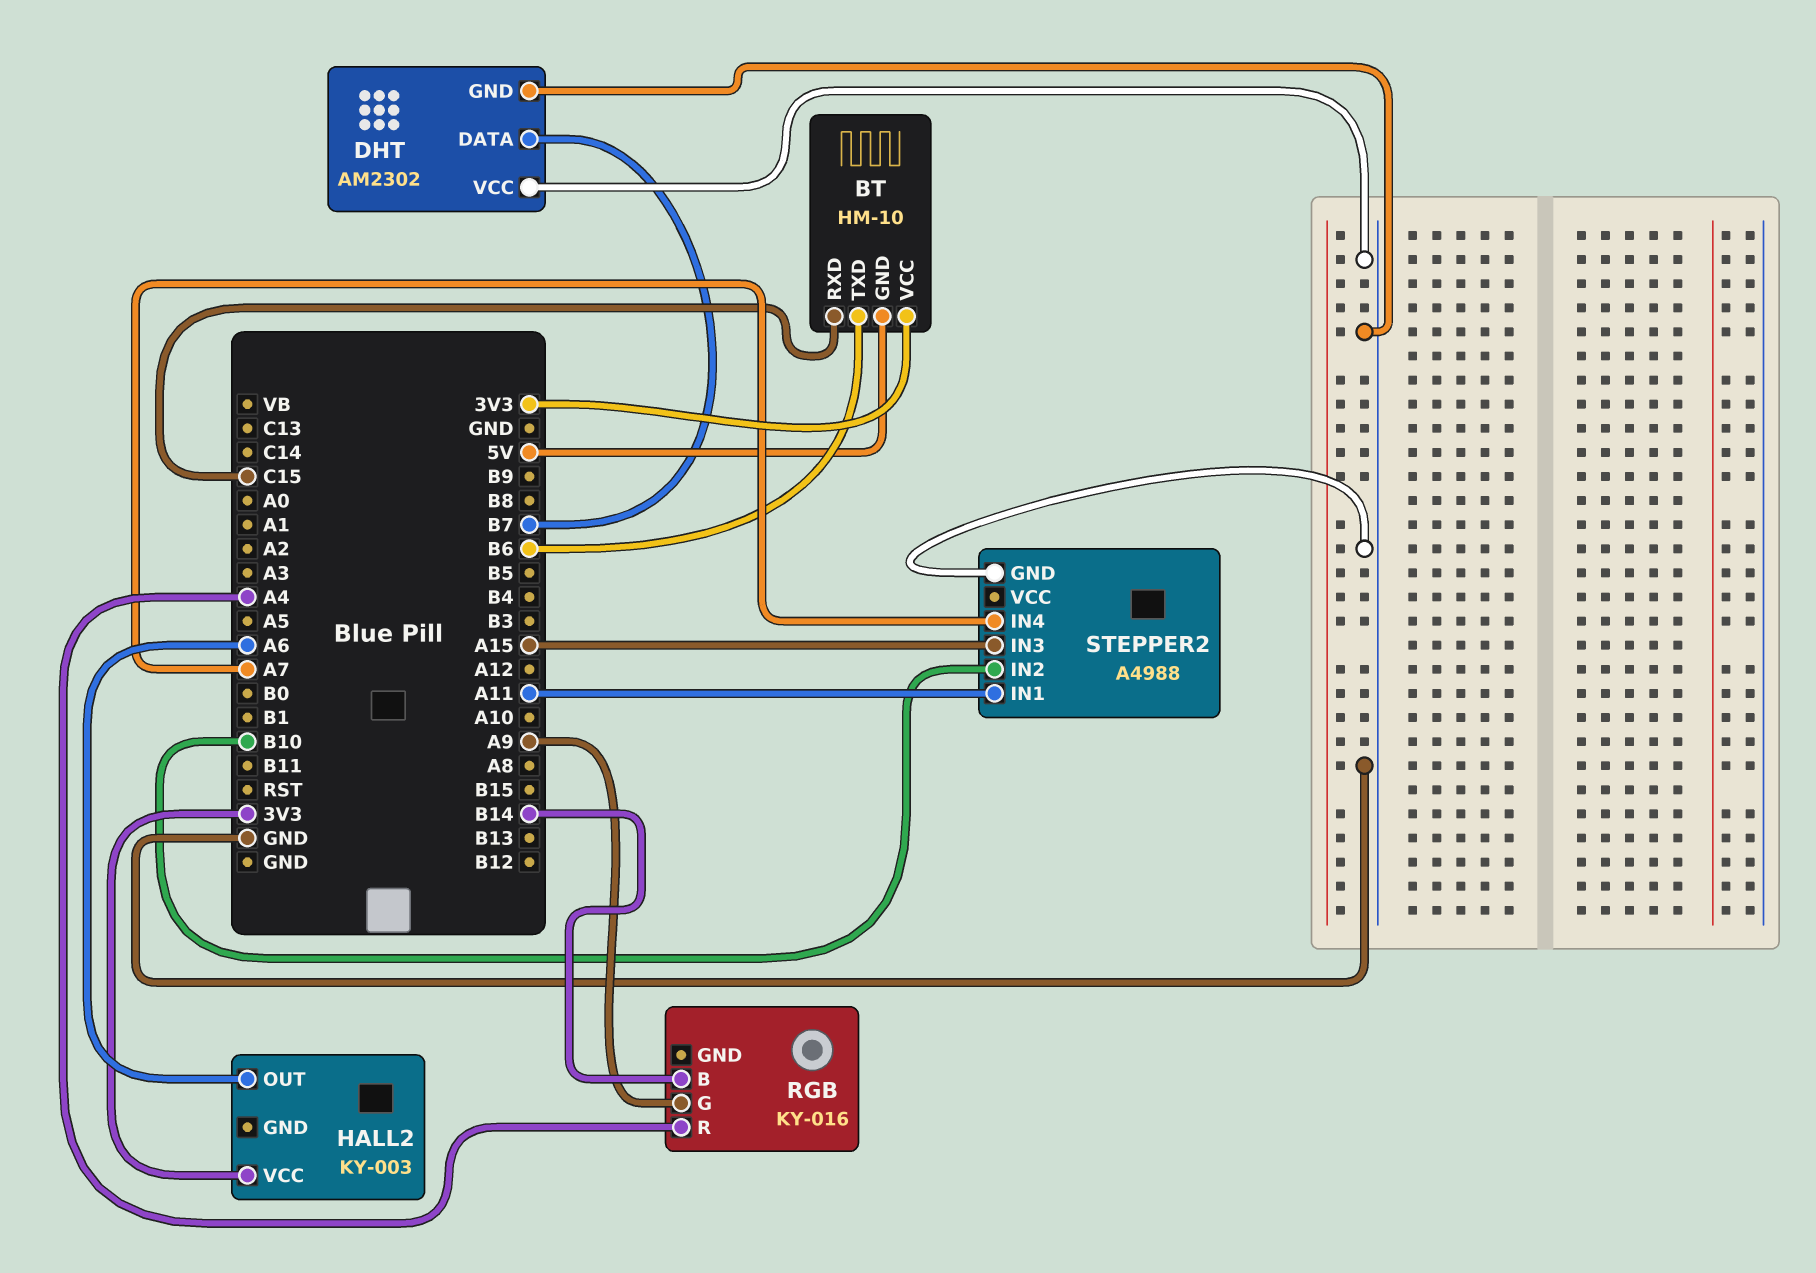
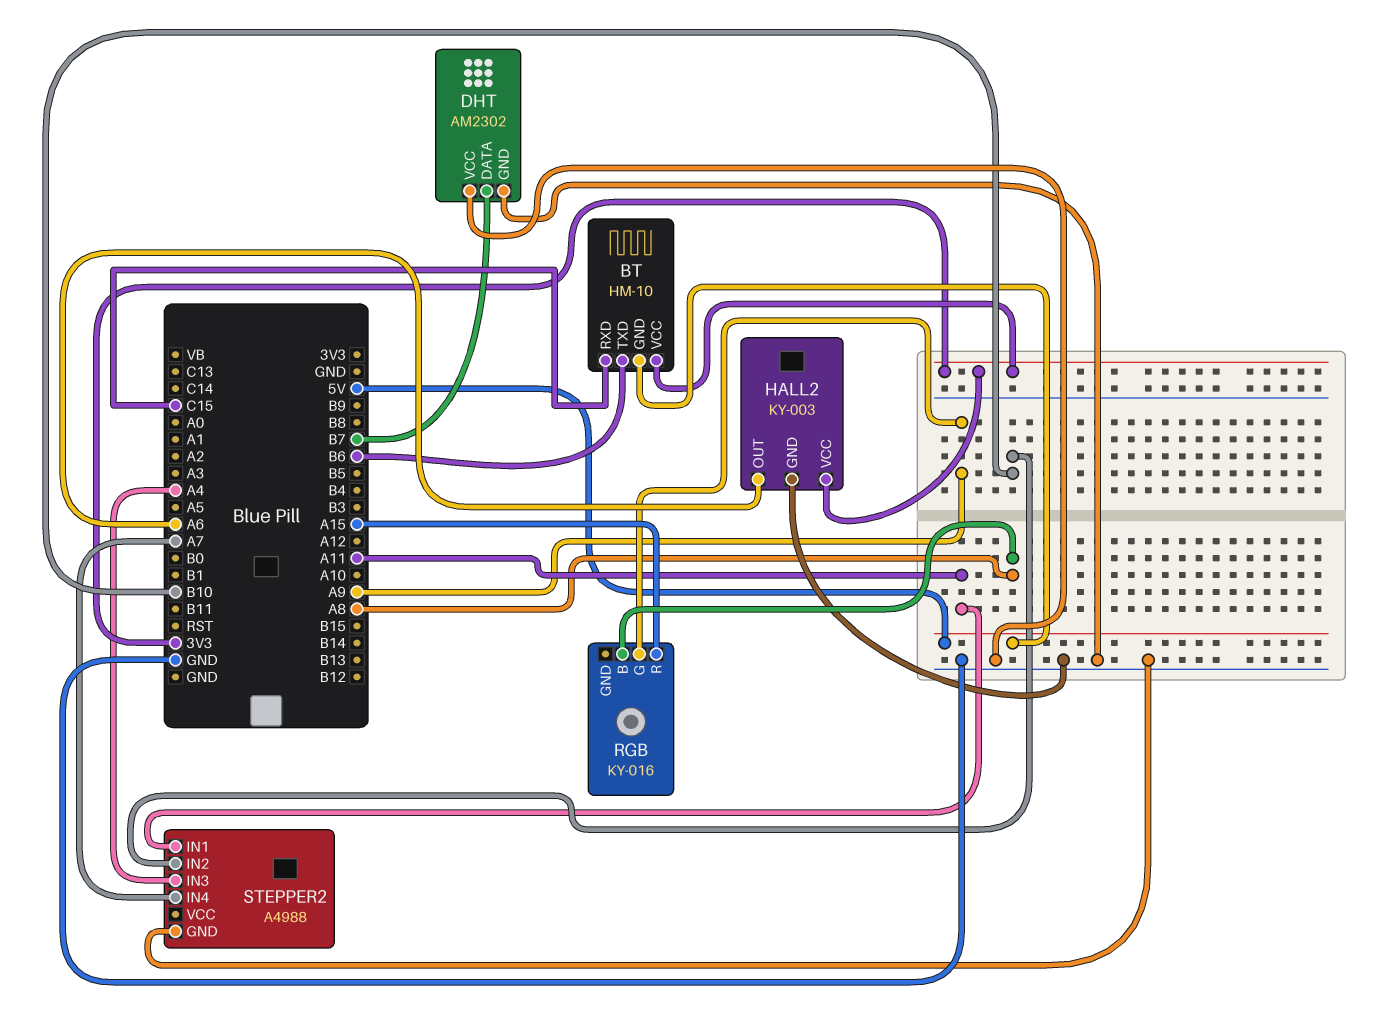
HALL2 pin GND: none -> GND
RGB pin B: B14 -> A8
RGB pin R: A4 -> A15
STEPPER2 pin IN3: A15 -> A4

